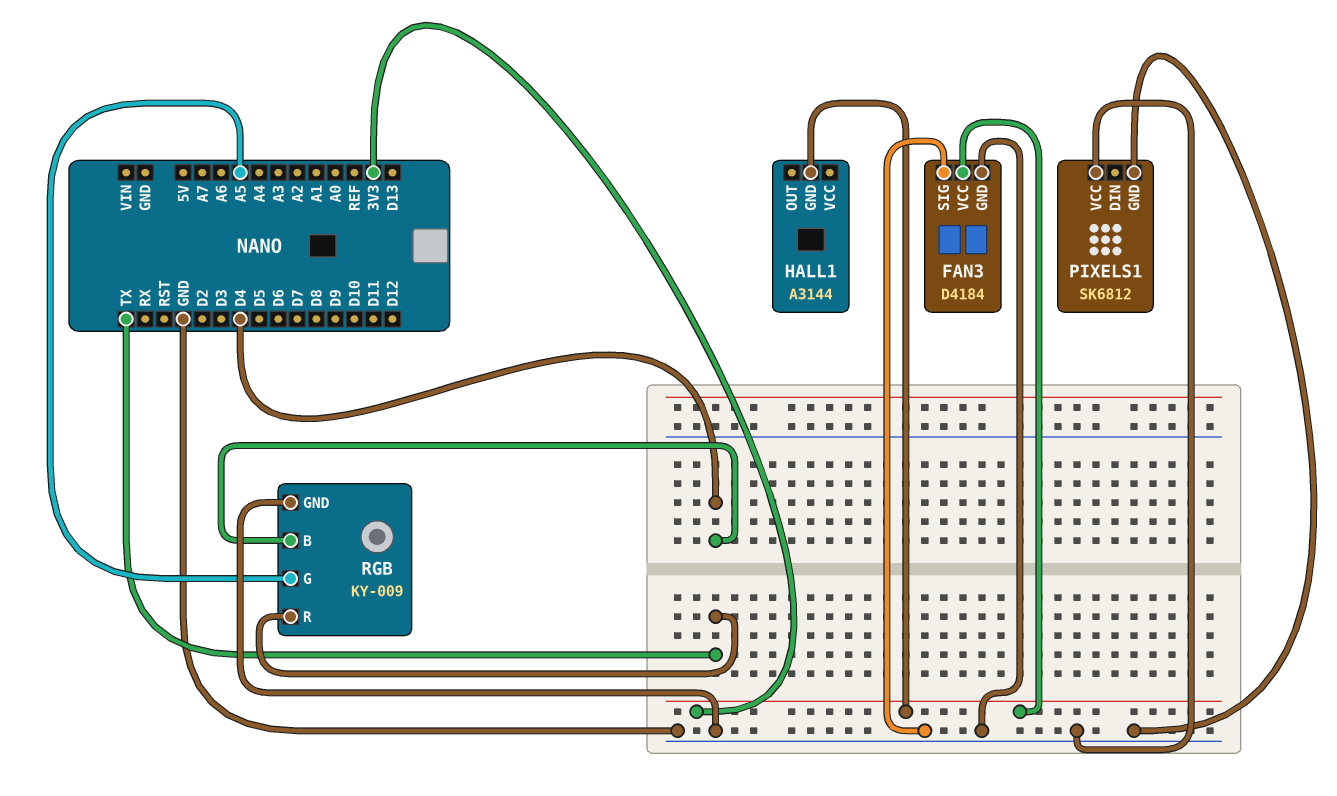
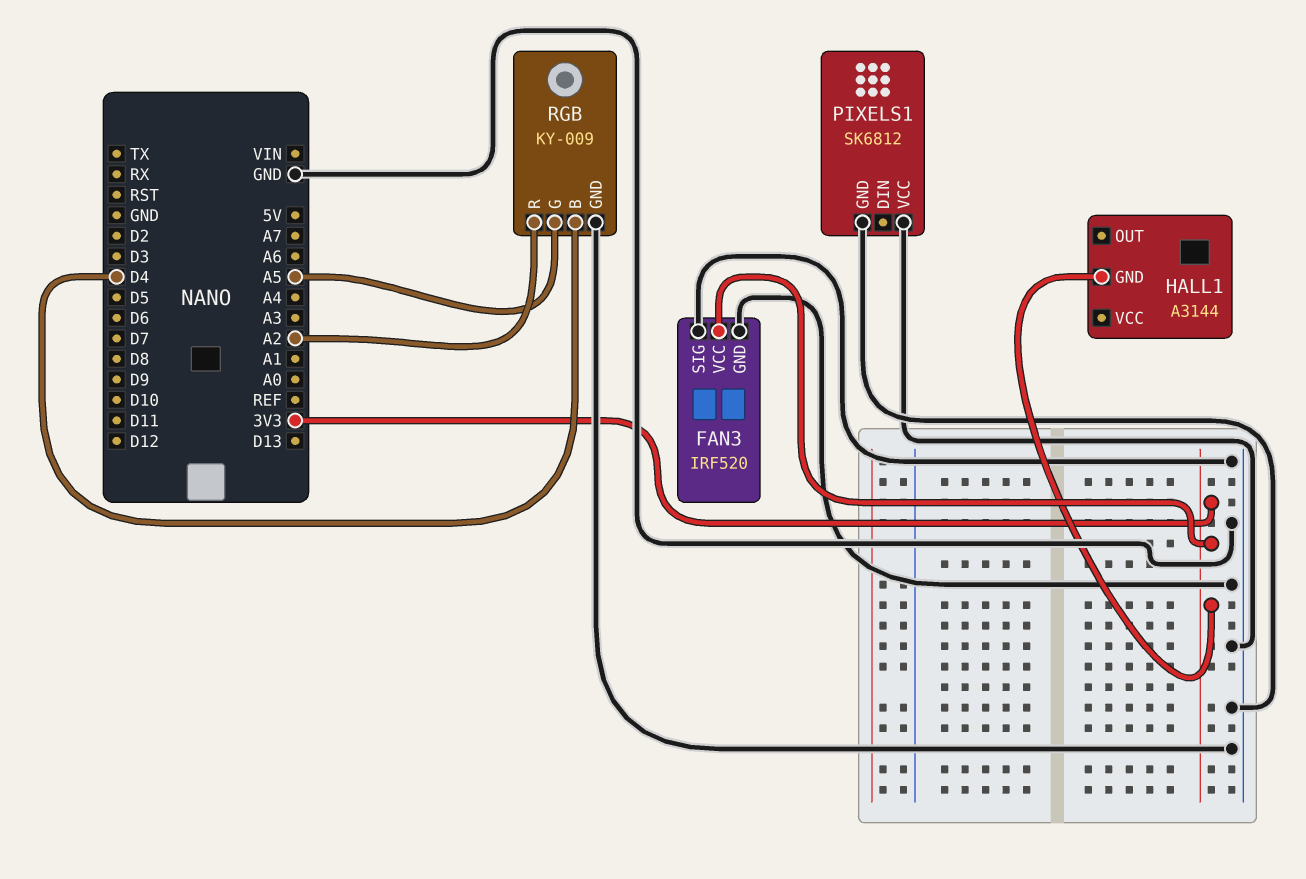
FAN3: D4184 -> IRF520
RGB pin R: TX -> A2

